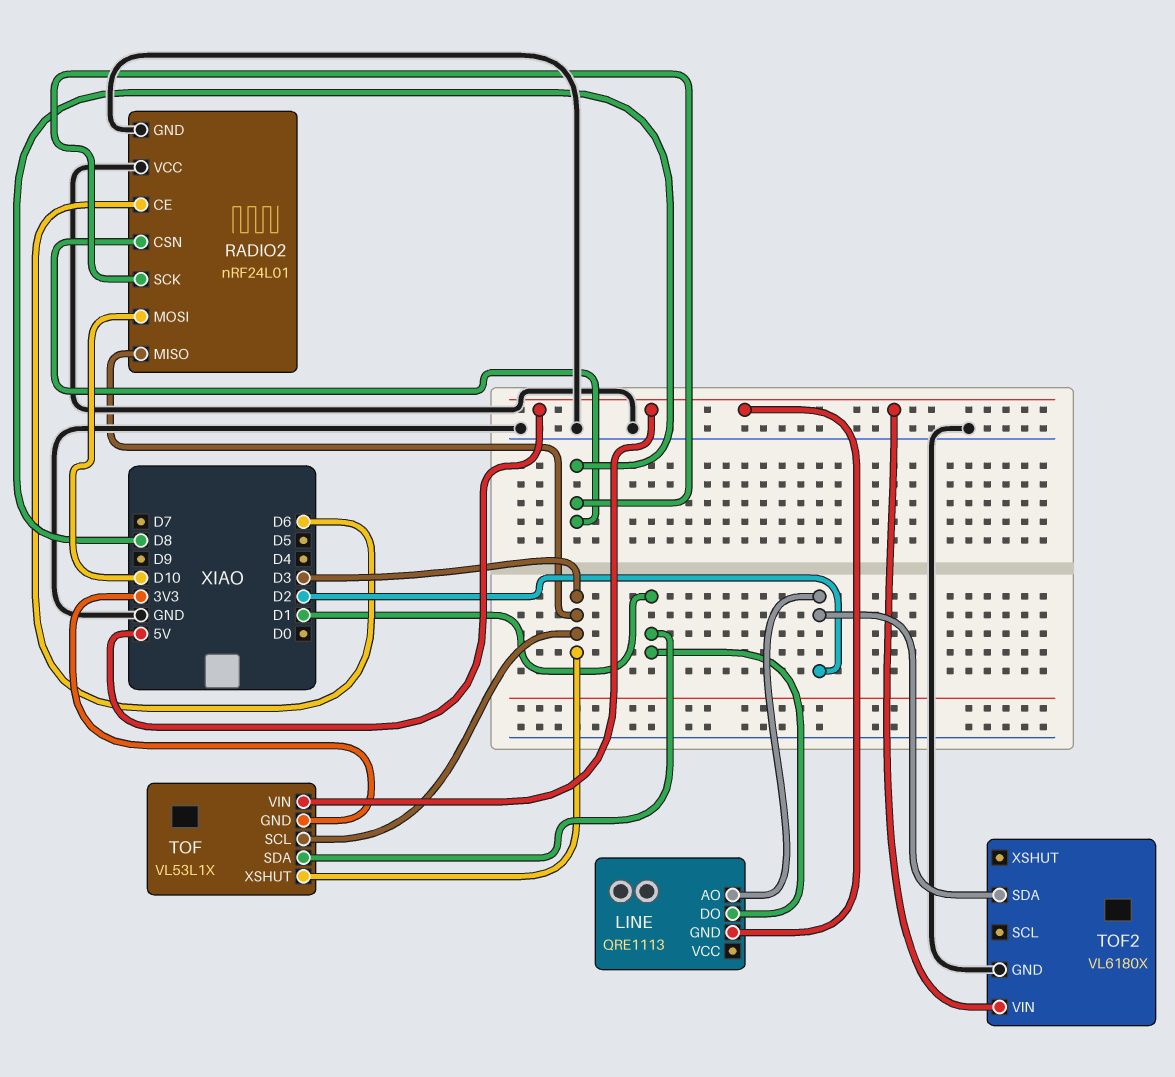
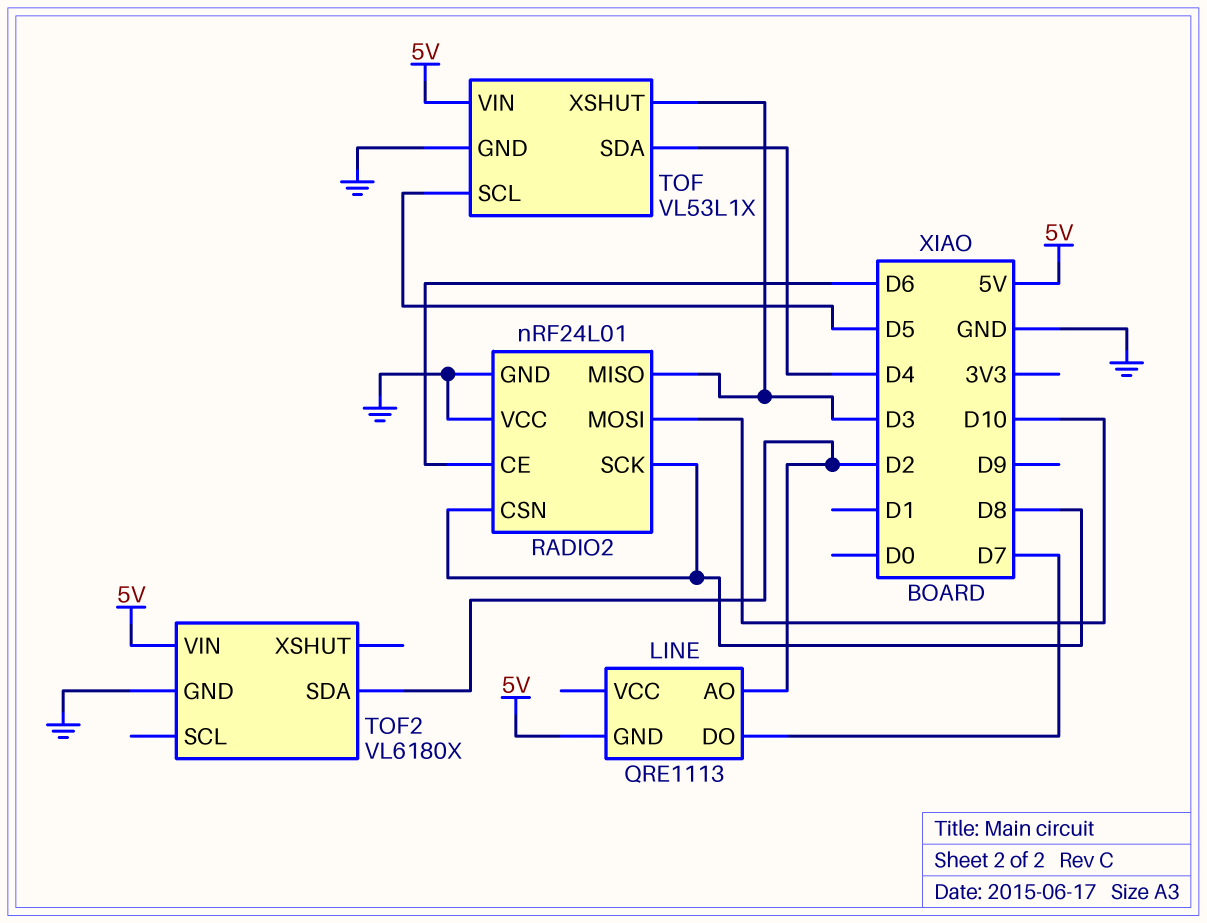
LINE pin DO: D1 -> D7
TOF pin GND: 3V3 -> GND
TOF pin SCL: D3 -> D5
TOF pin SDA: D1 -> D4

